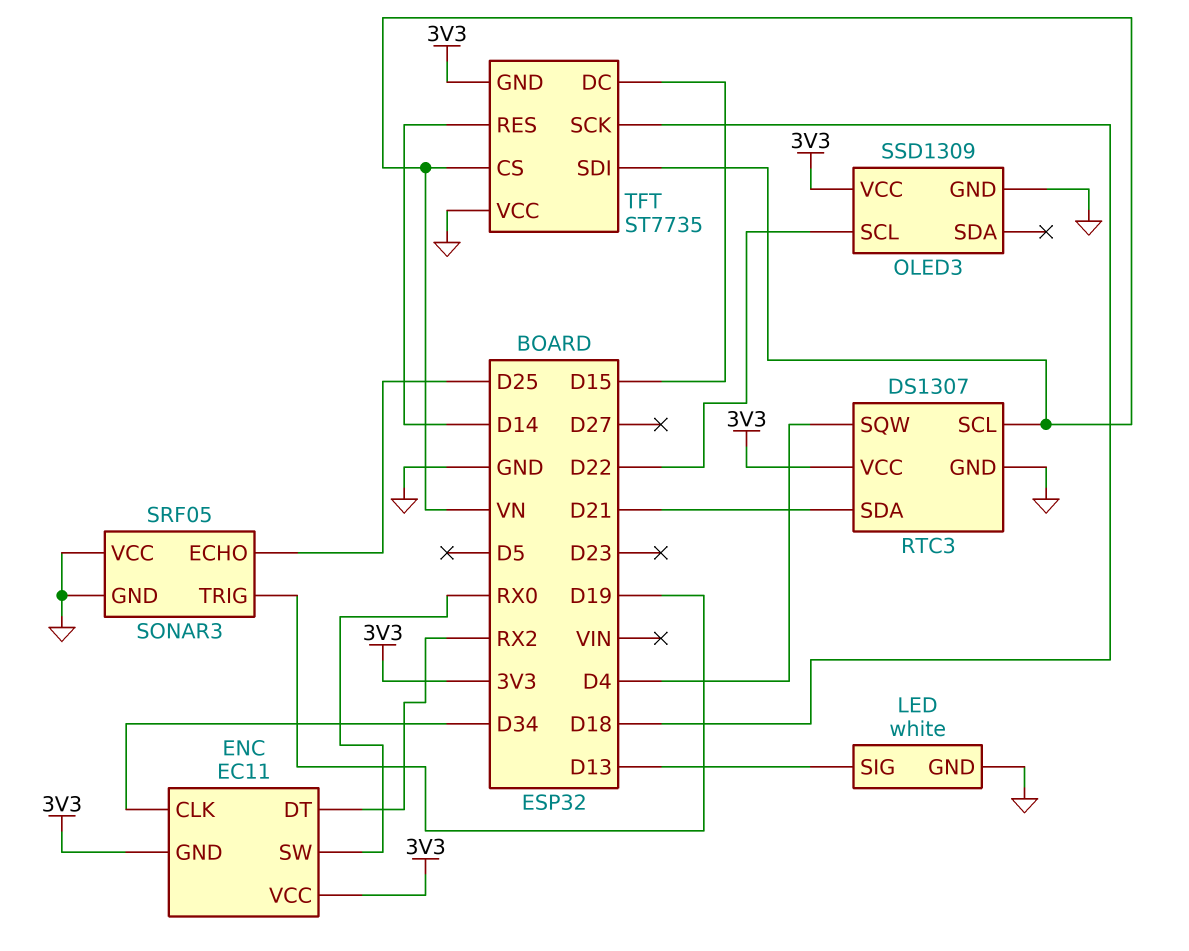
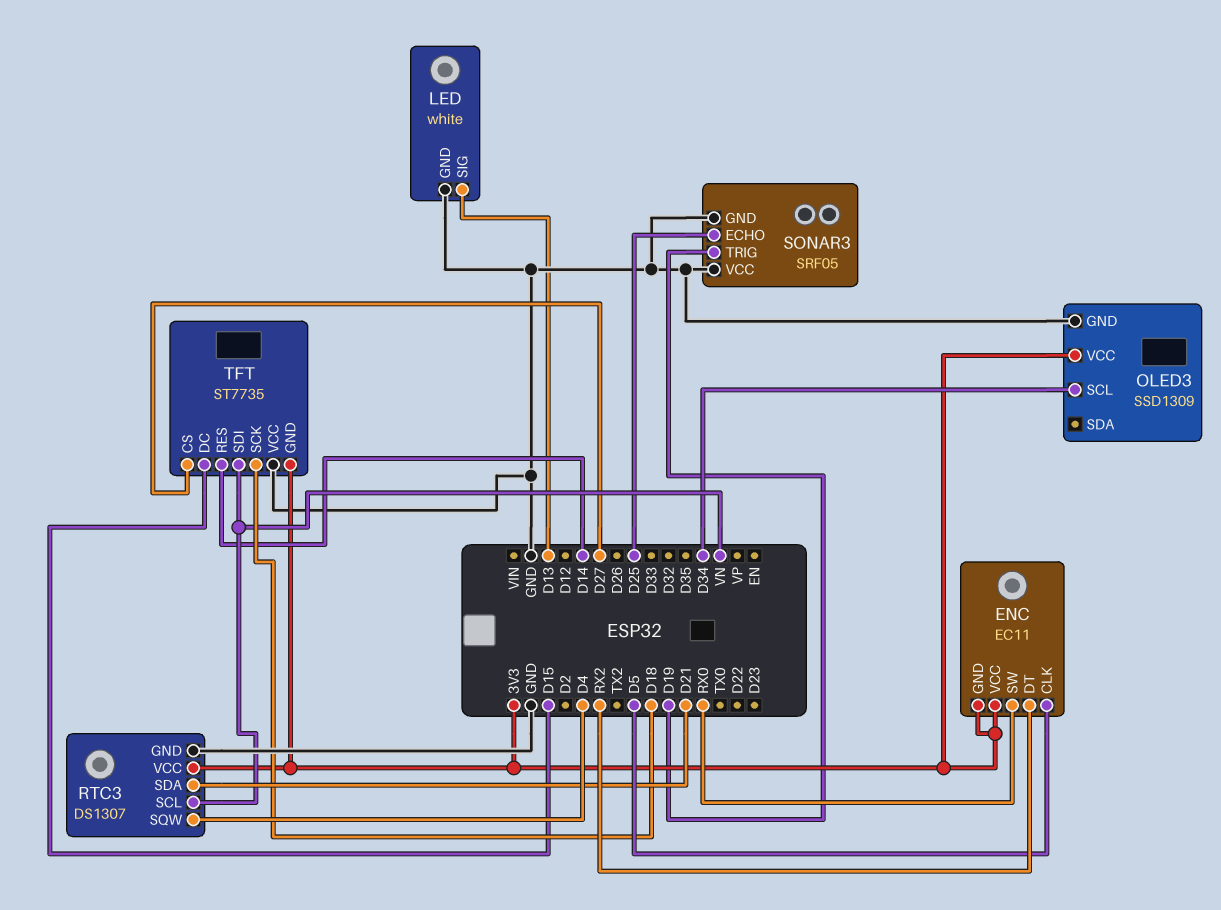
ENC pin CLK: D34 -> D5
OLED3 pin SCL: D22 -> D34
TFT pin CS: VN -> D27

